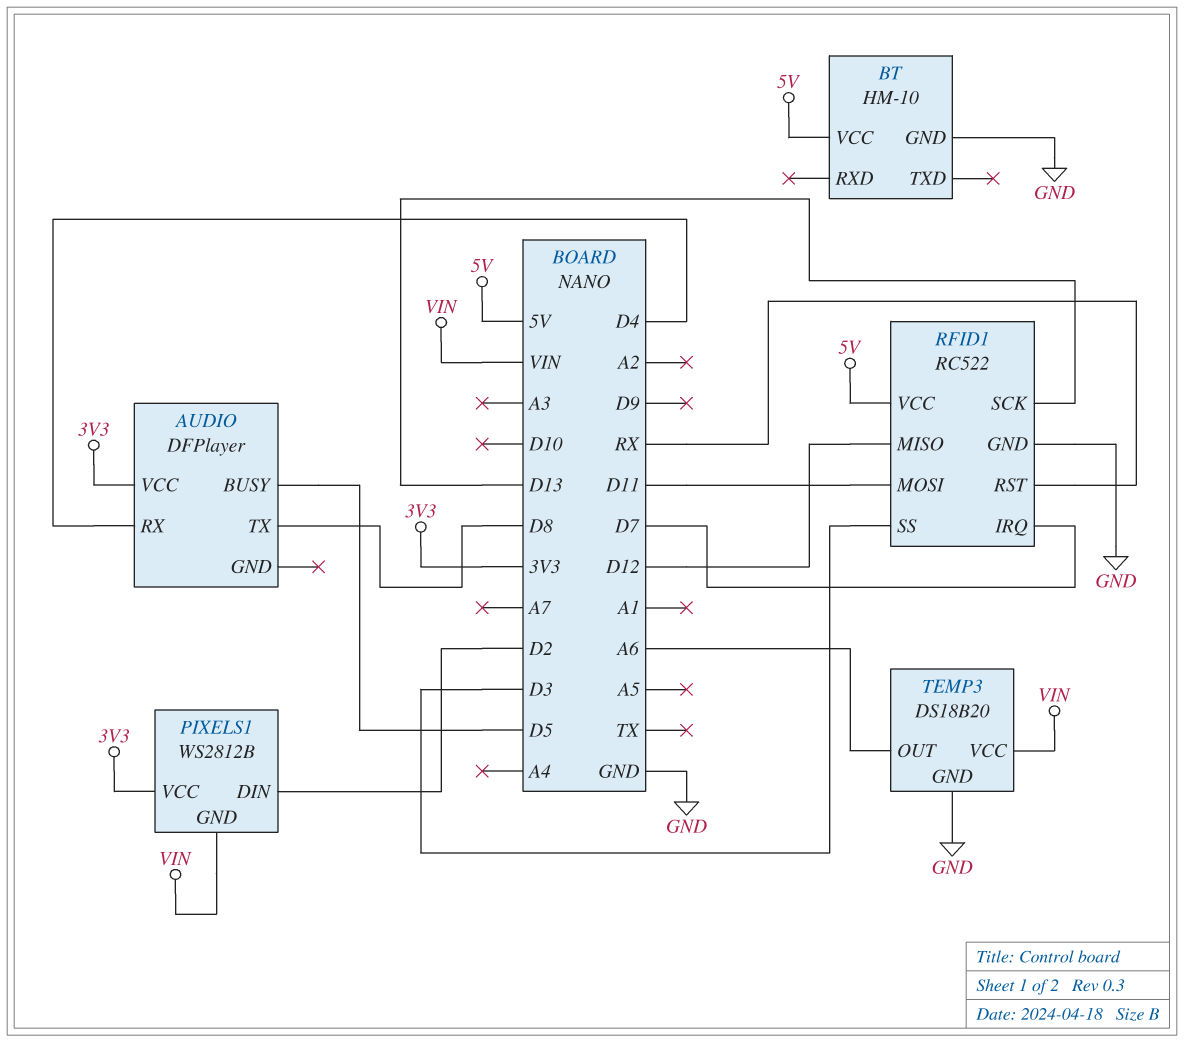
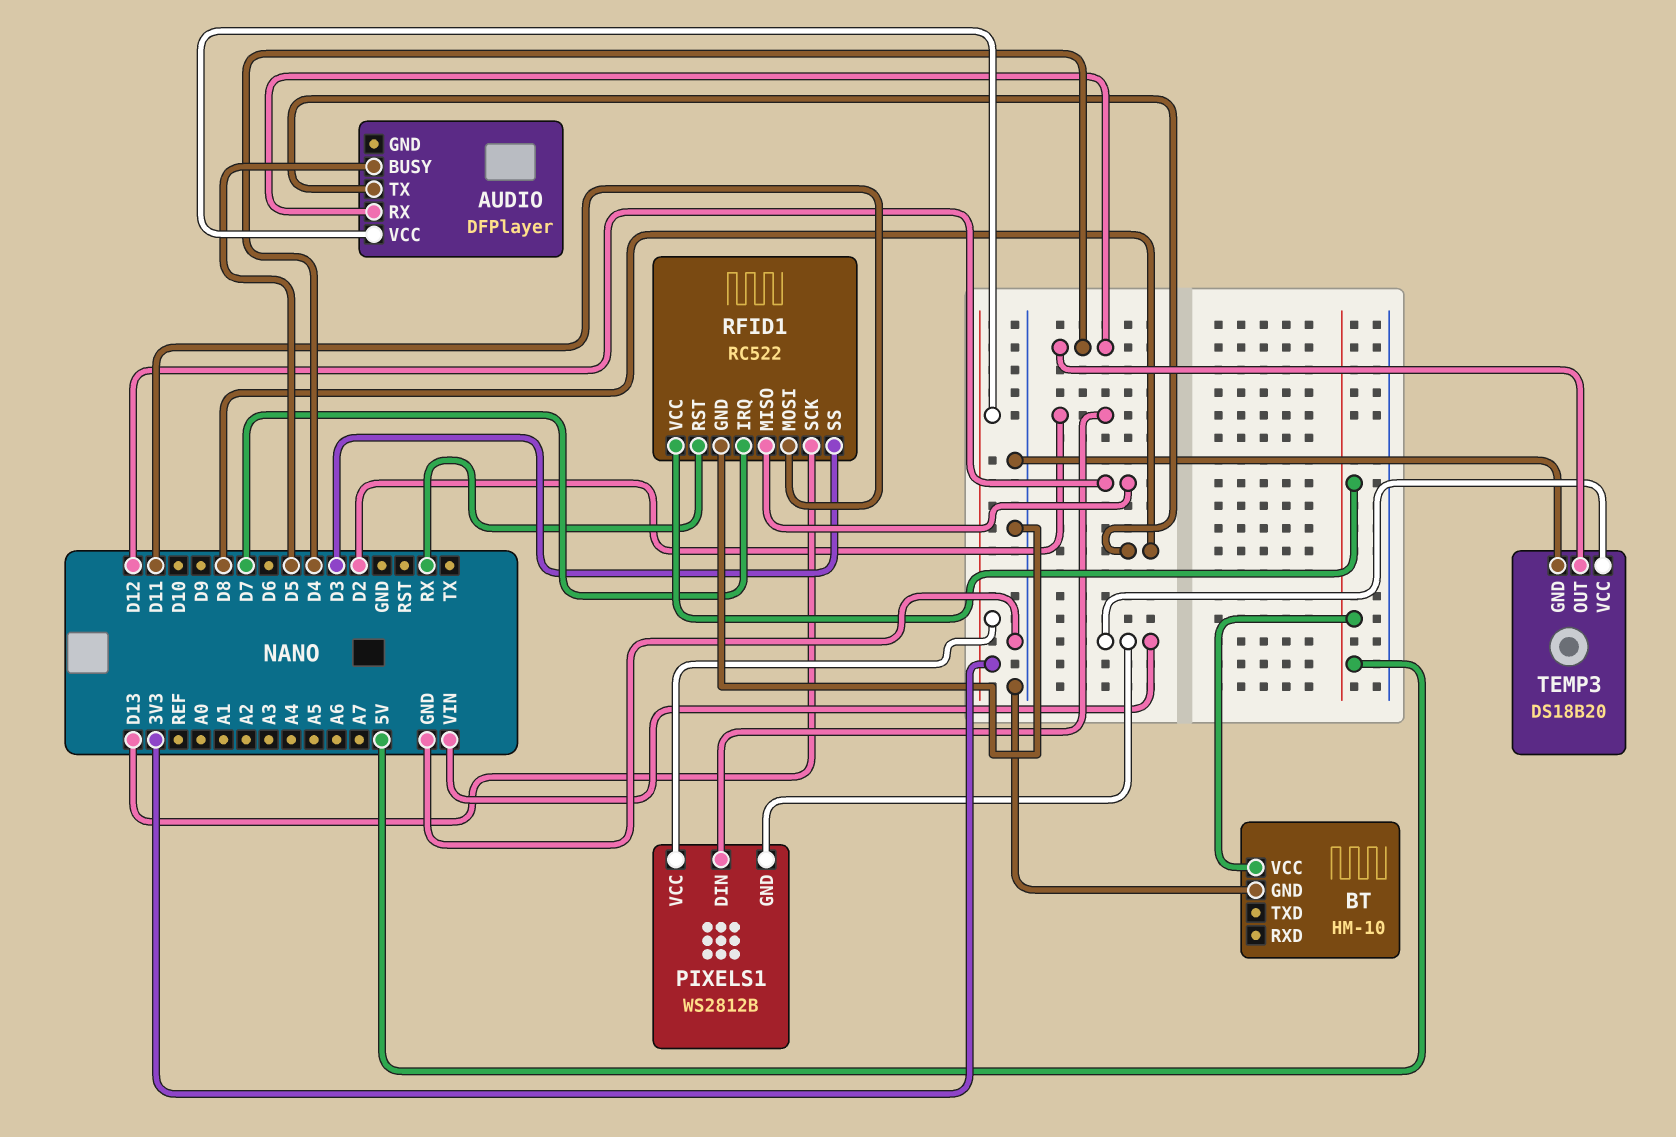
TEMP3 pin OUT: A6 -> D4

